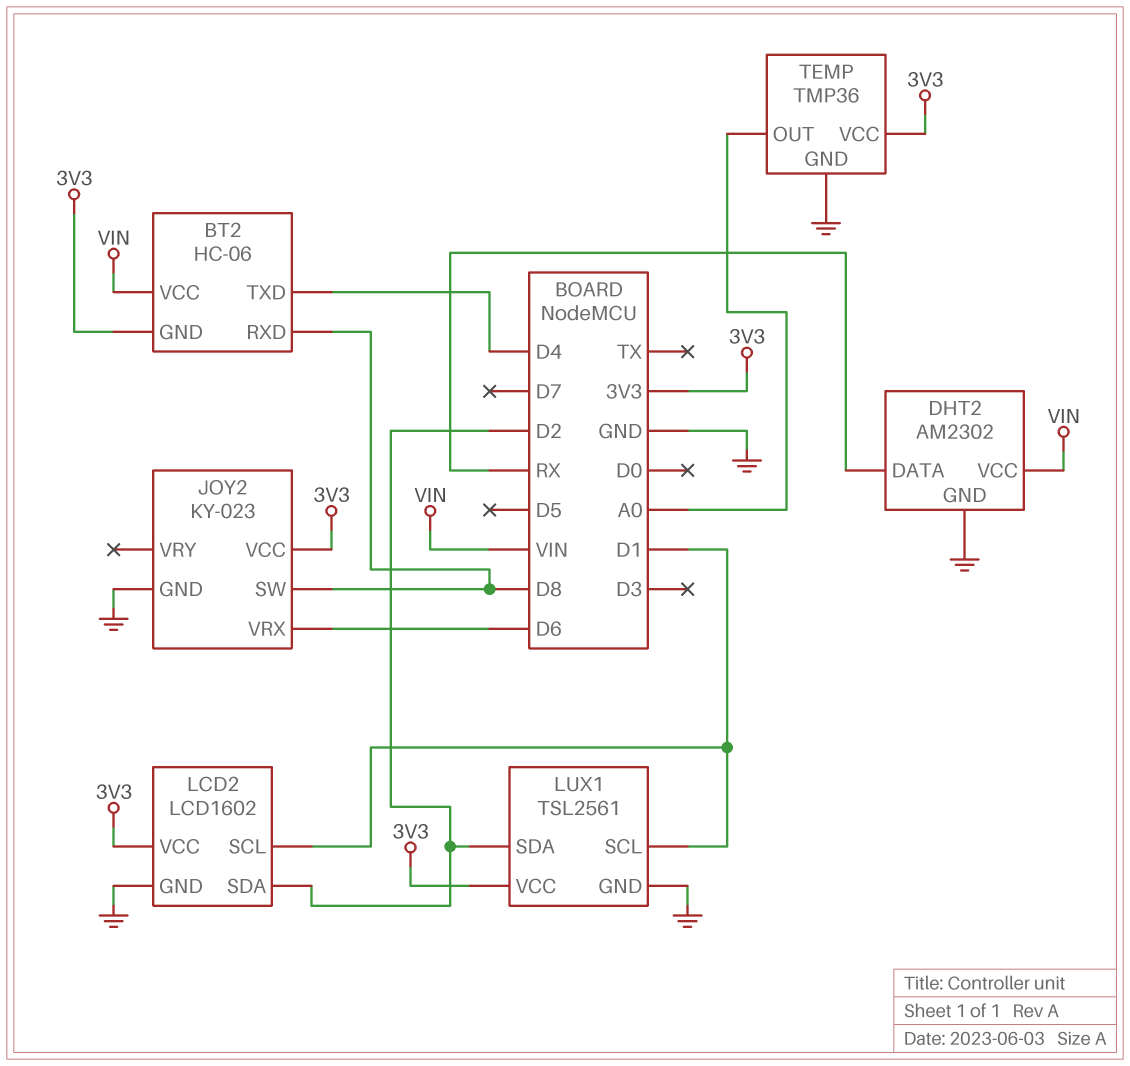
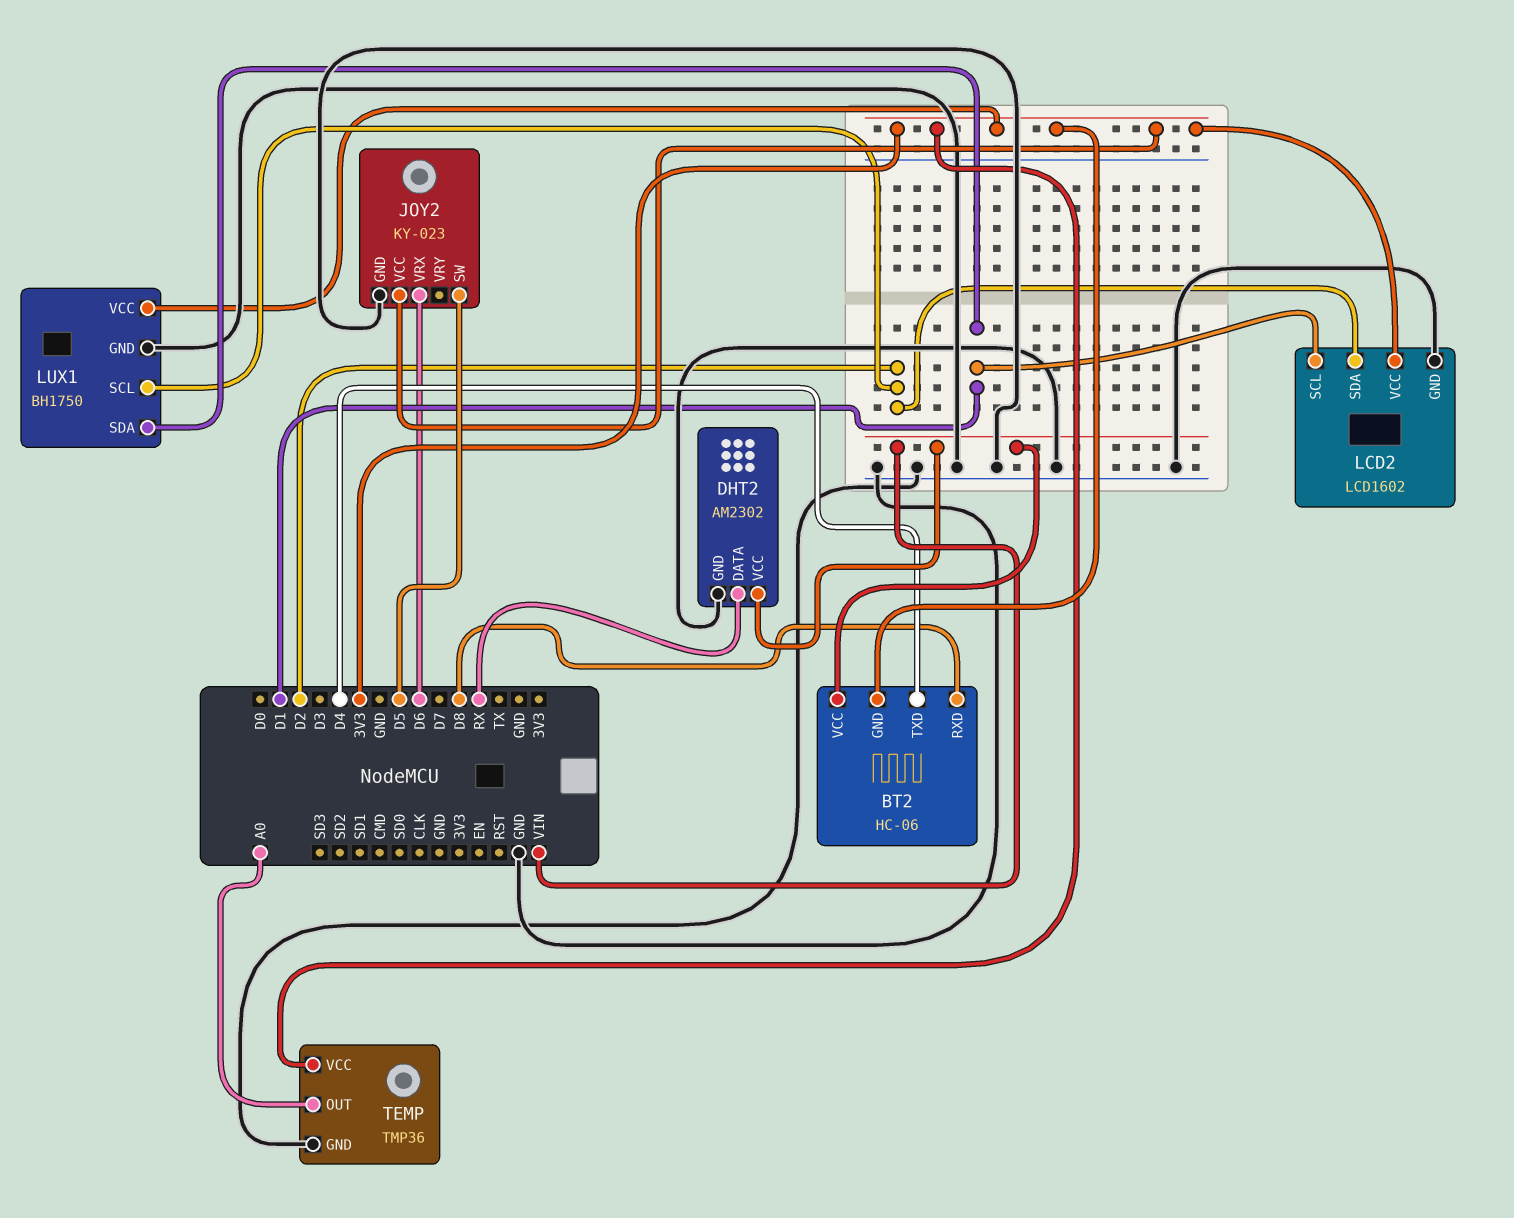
JOY2 pin SW: D8 -> D5
LUX1: TSL2561 -> BH1750
LUX1 pin SCL: D1 -> D2
LUX1 pin SDA: D2 -> D1

